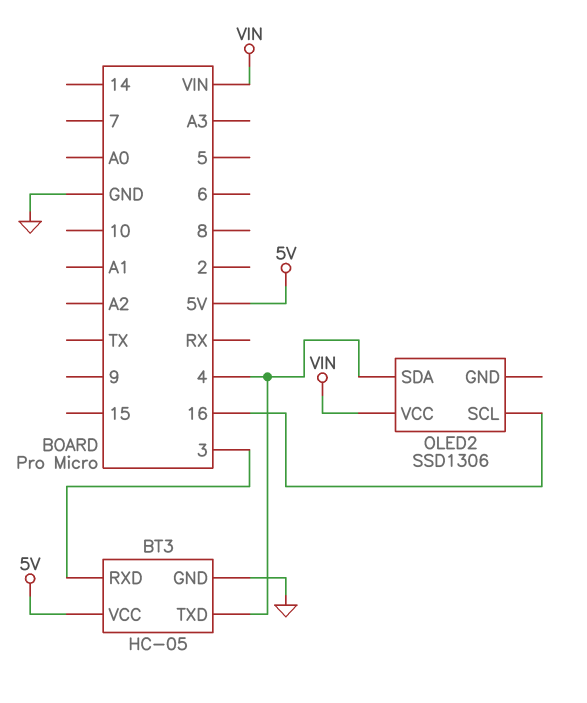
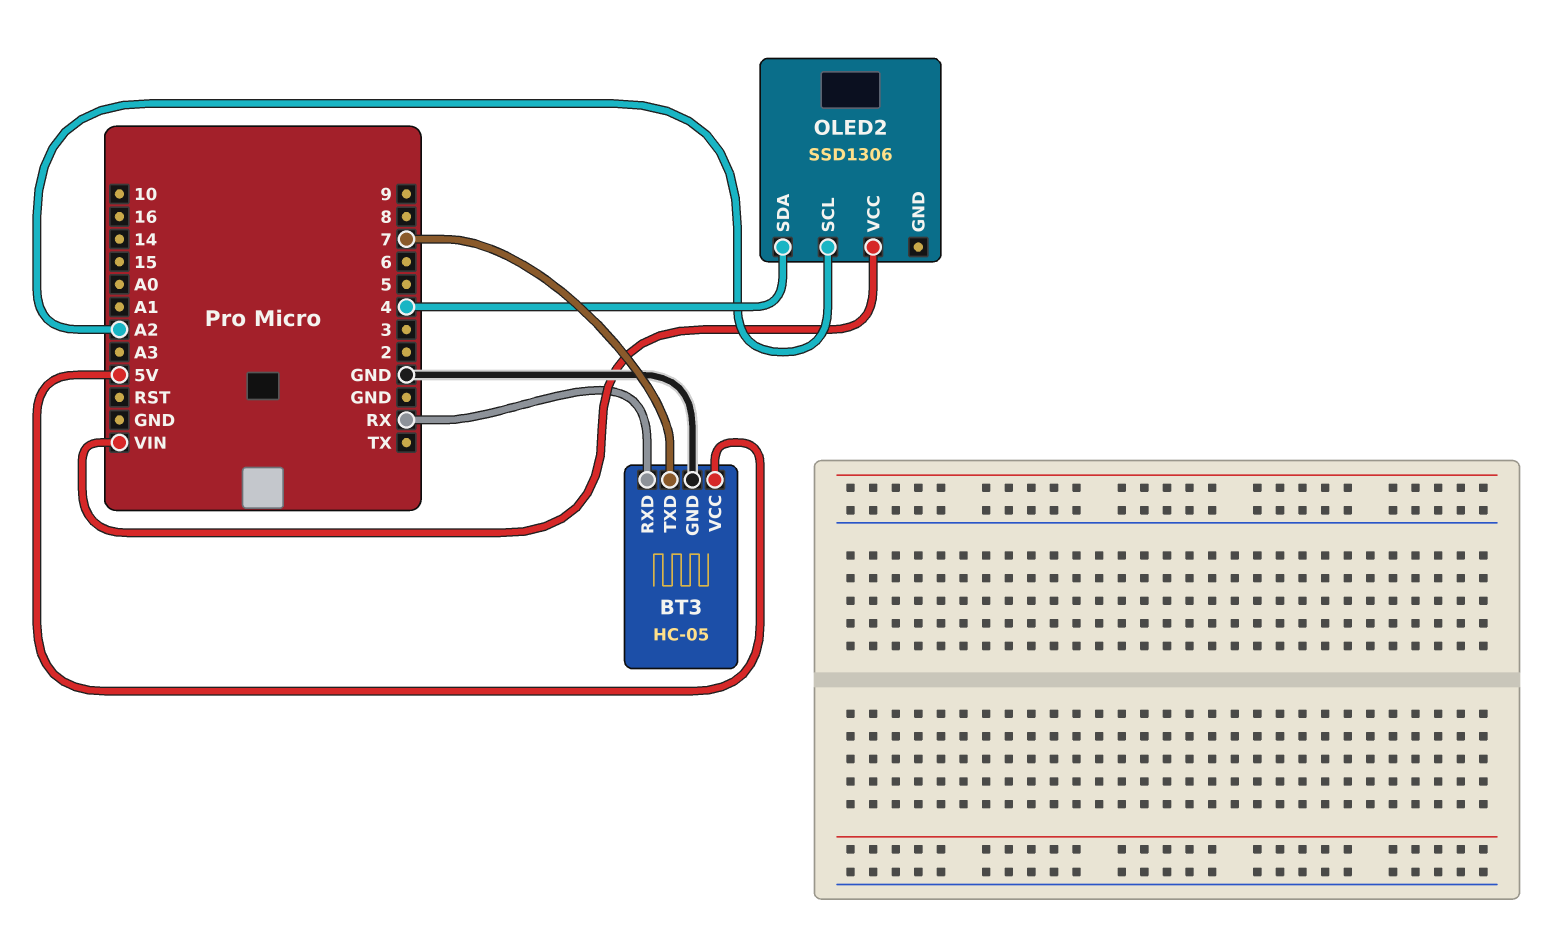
BT3 pin RXD: 3 -> RX
BT3 pin TXD: 4 -> 7
OLED2 pin SCL: 16 -> A2

